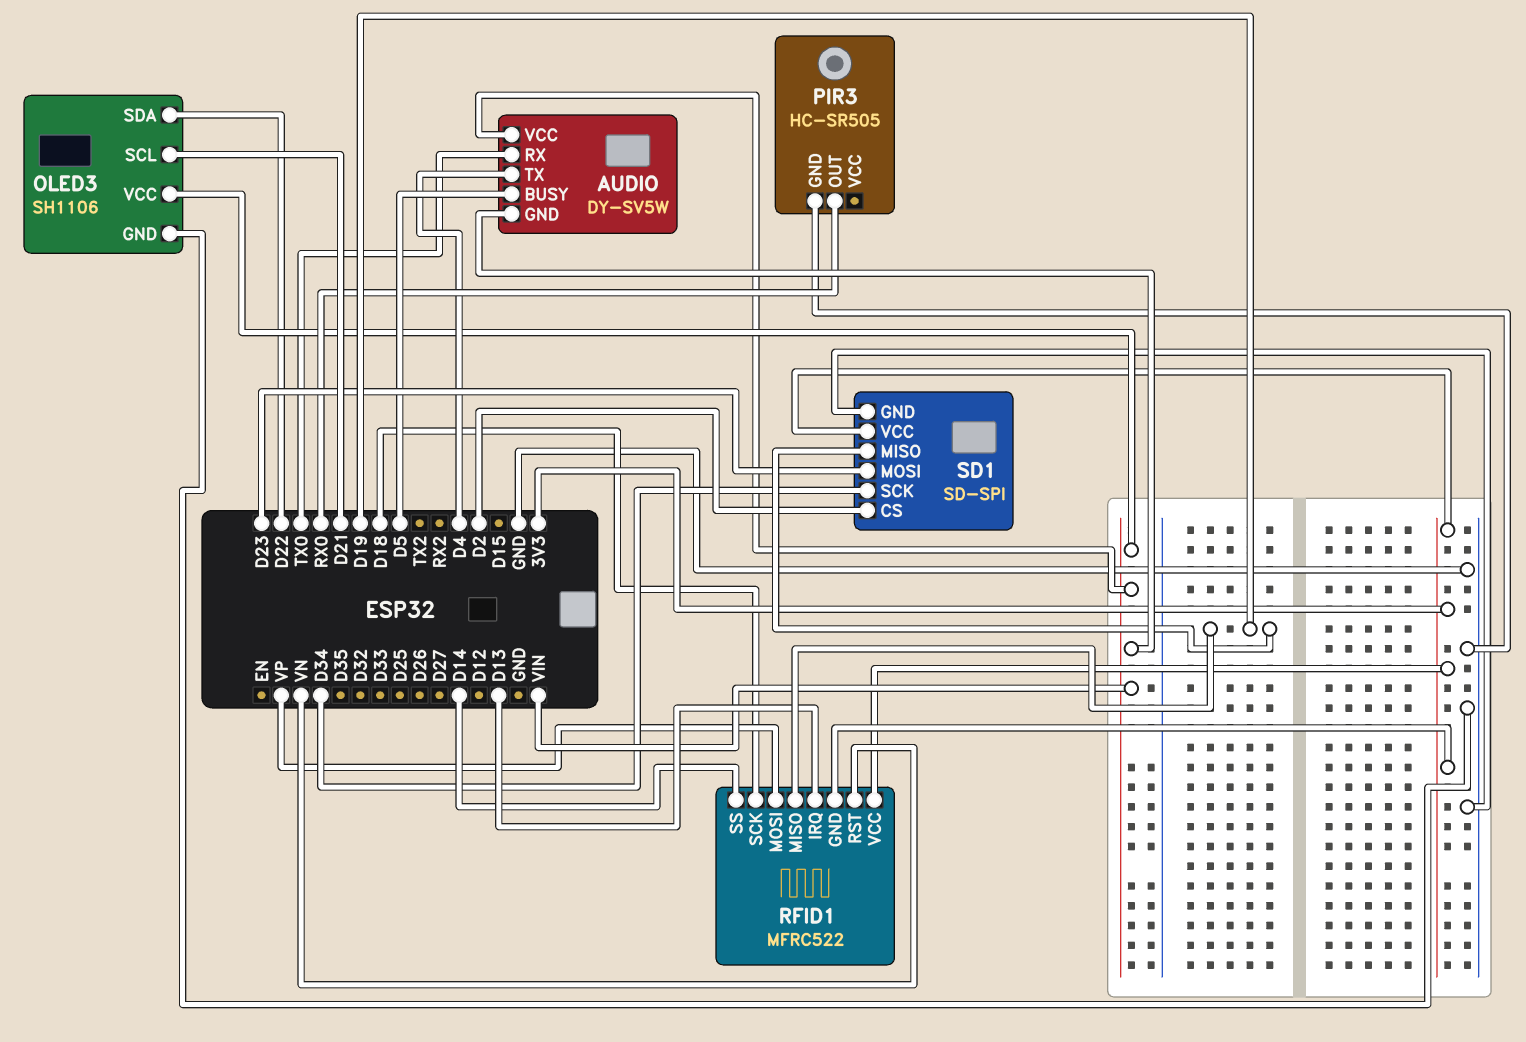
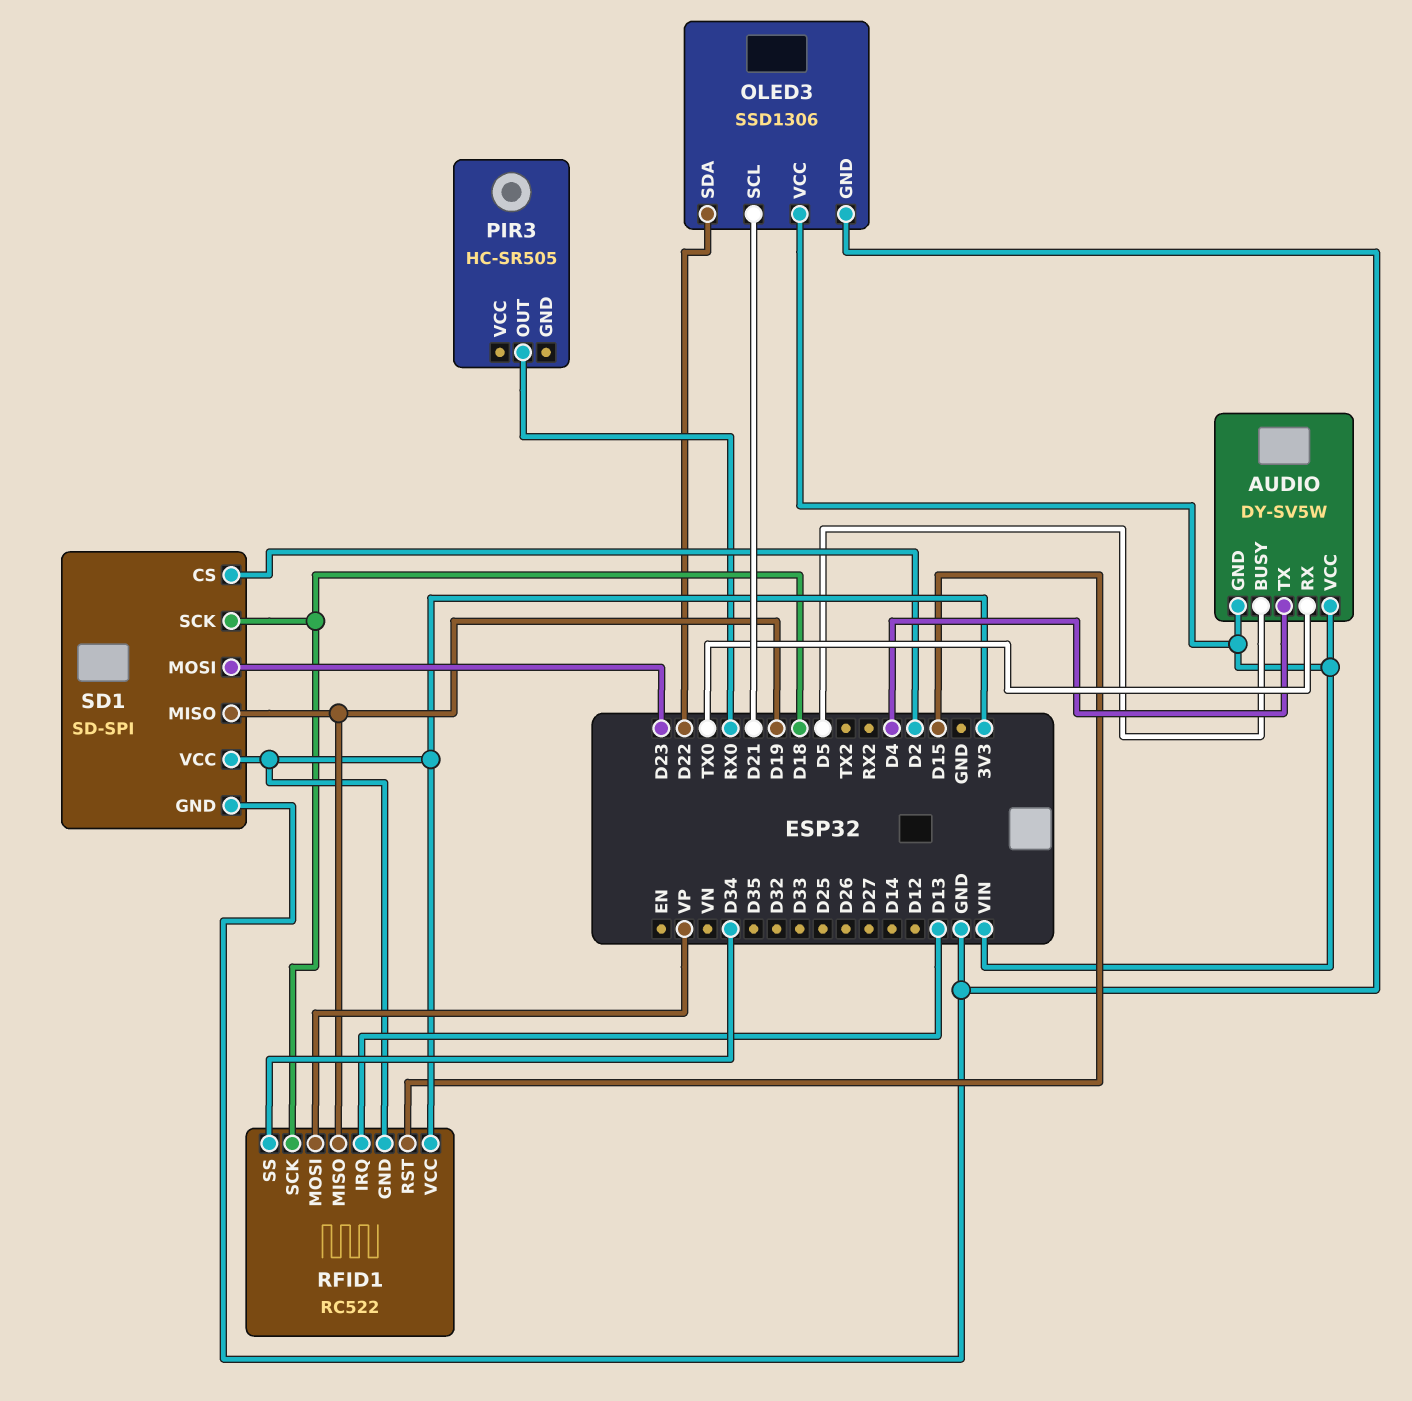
OLED3: SH1106 -> SSD1306
PIR3 pin GND: GND -> none
RFID1: MFRC522 -> RC522
RFID1 pin RST: VN -> D15
RFID1 pin SS: D14 -> D34
SD1 pin SCK: D34 -> D18

